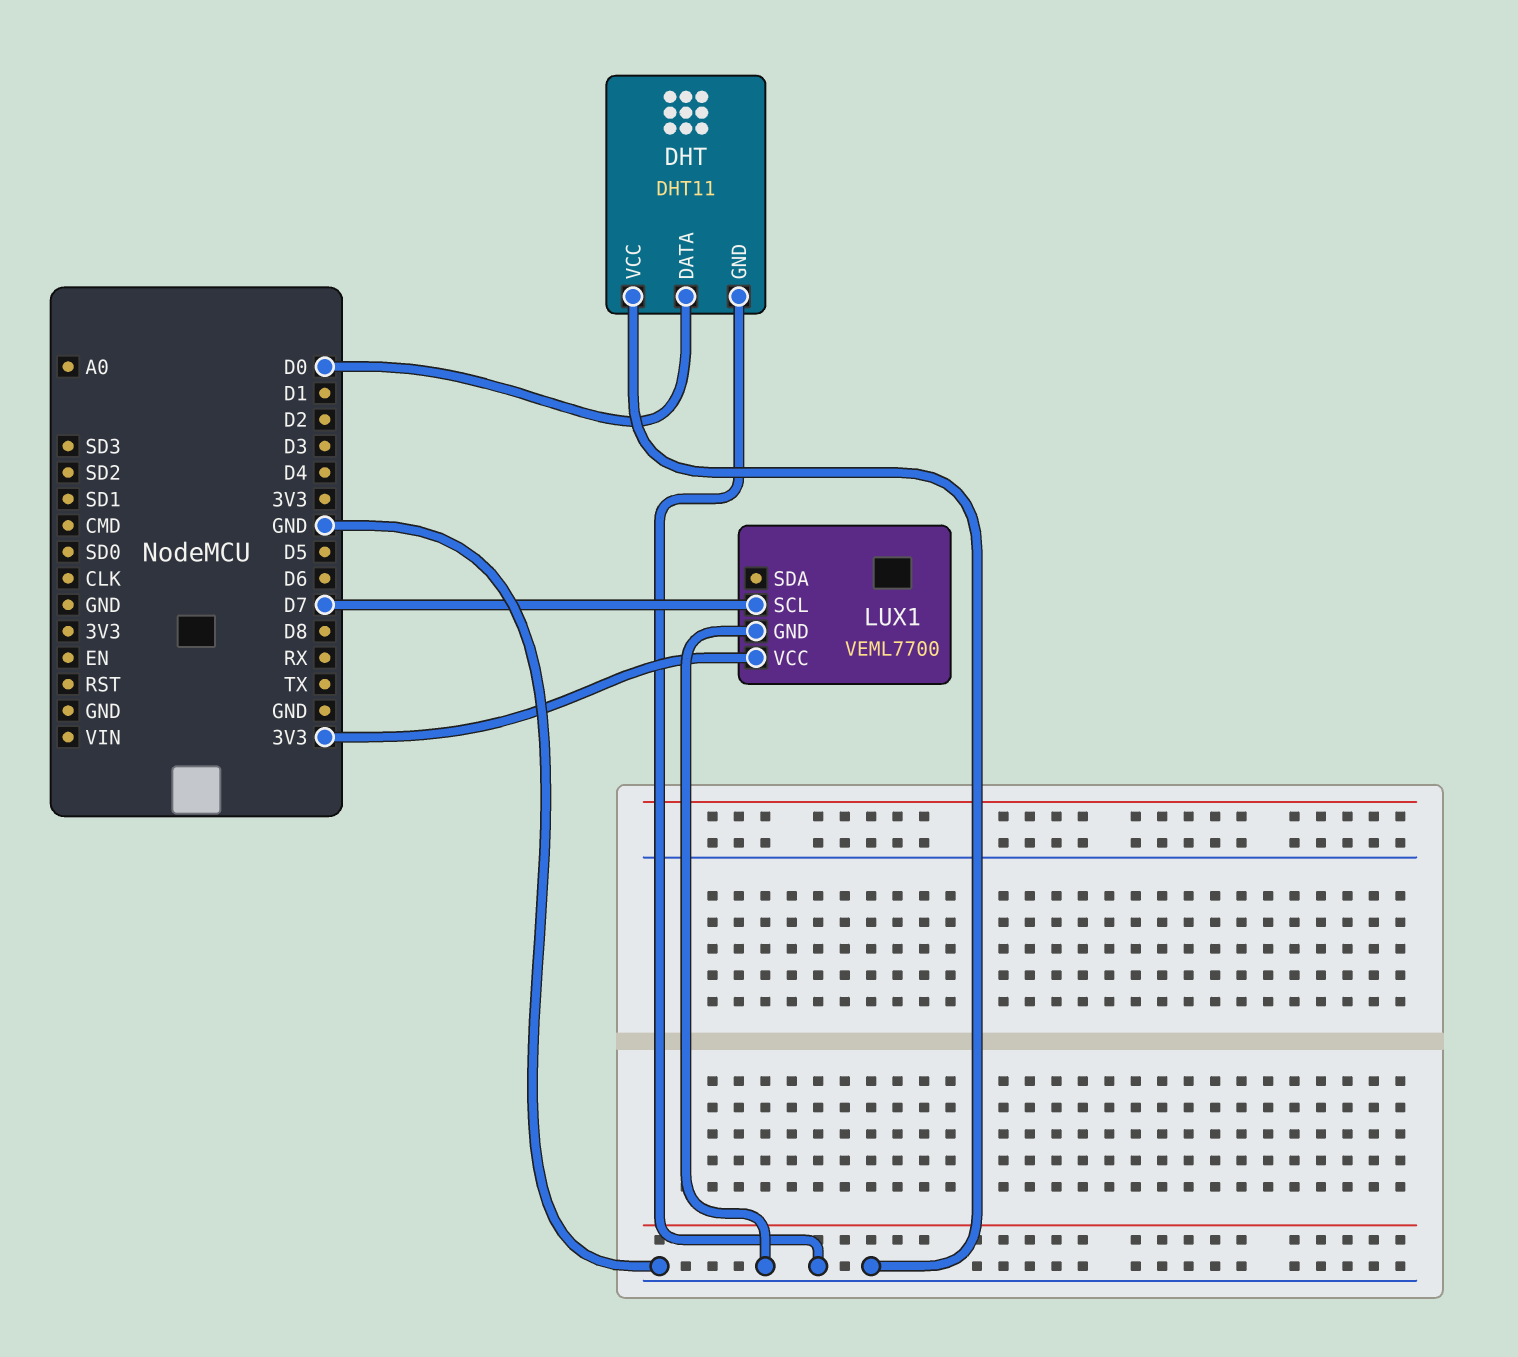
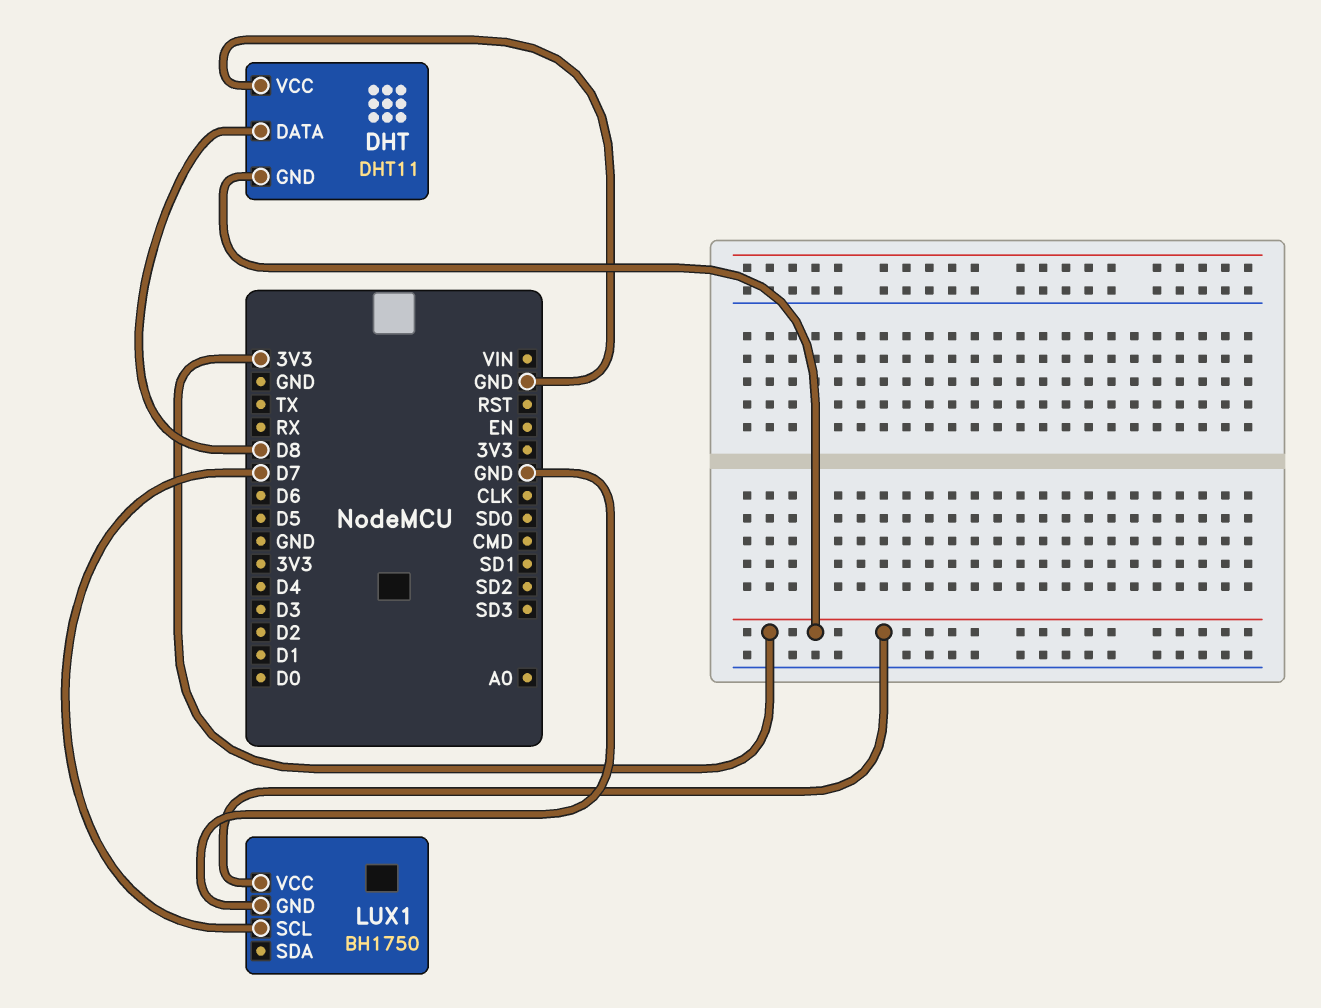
DHT pin DATA: D0 -> D8
DHT pin GND: GND -> 3V3
LUX1: VEML7700 -> BH1750

